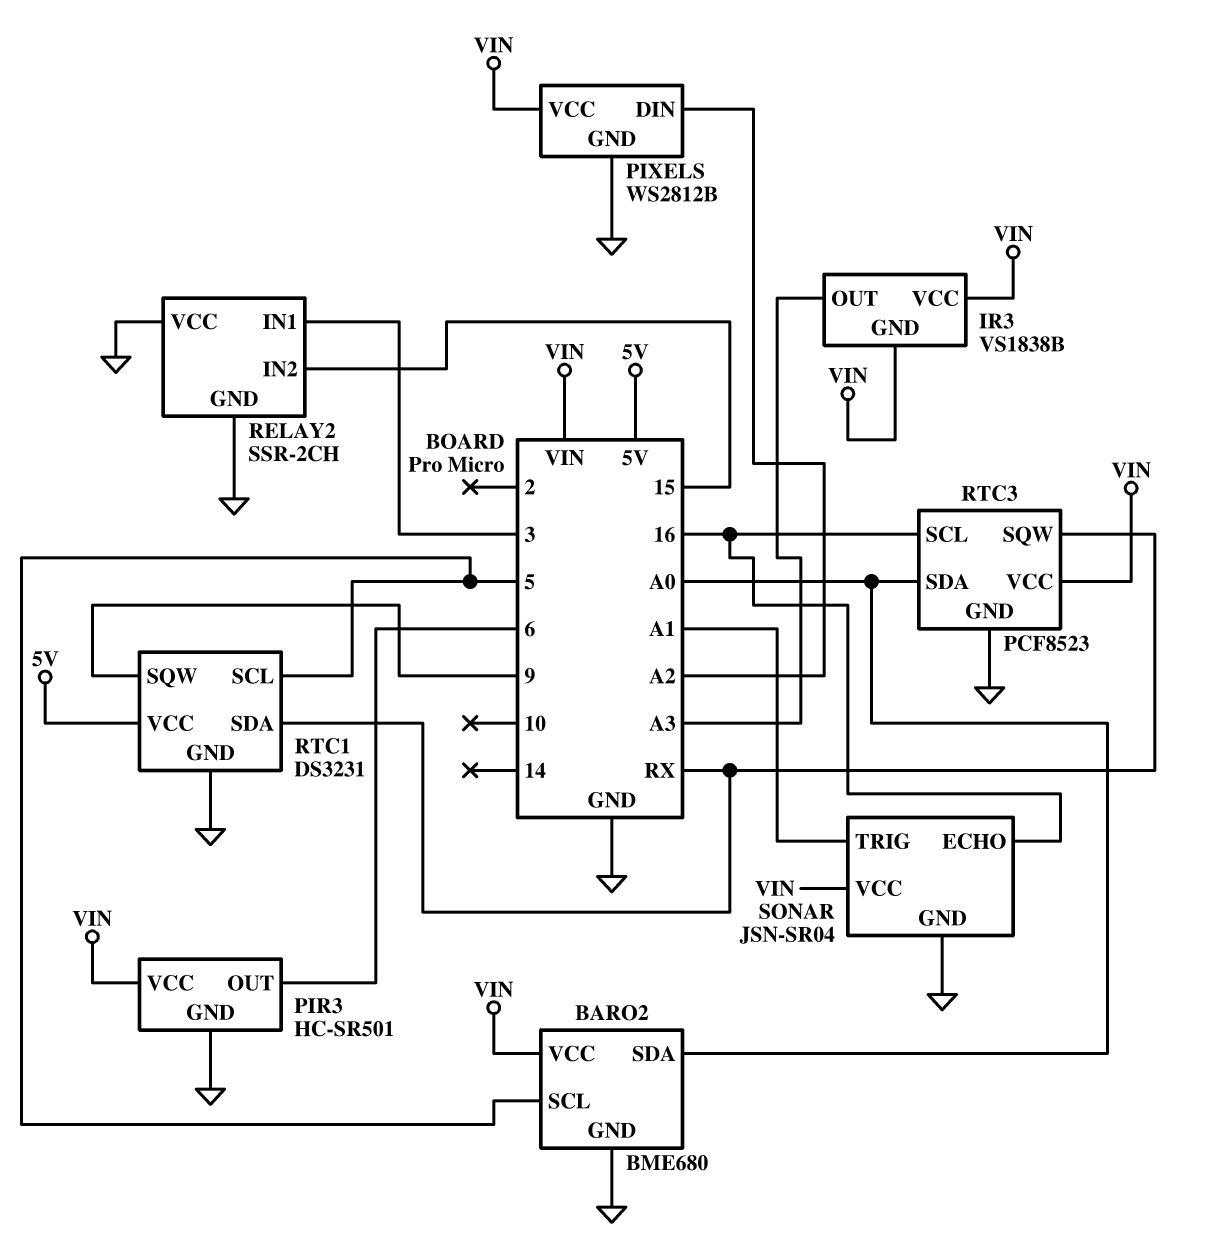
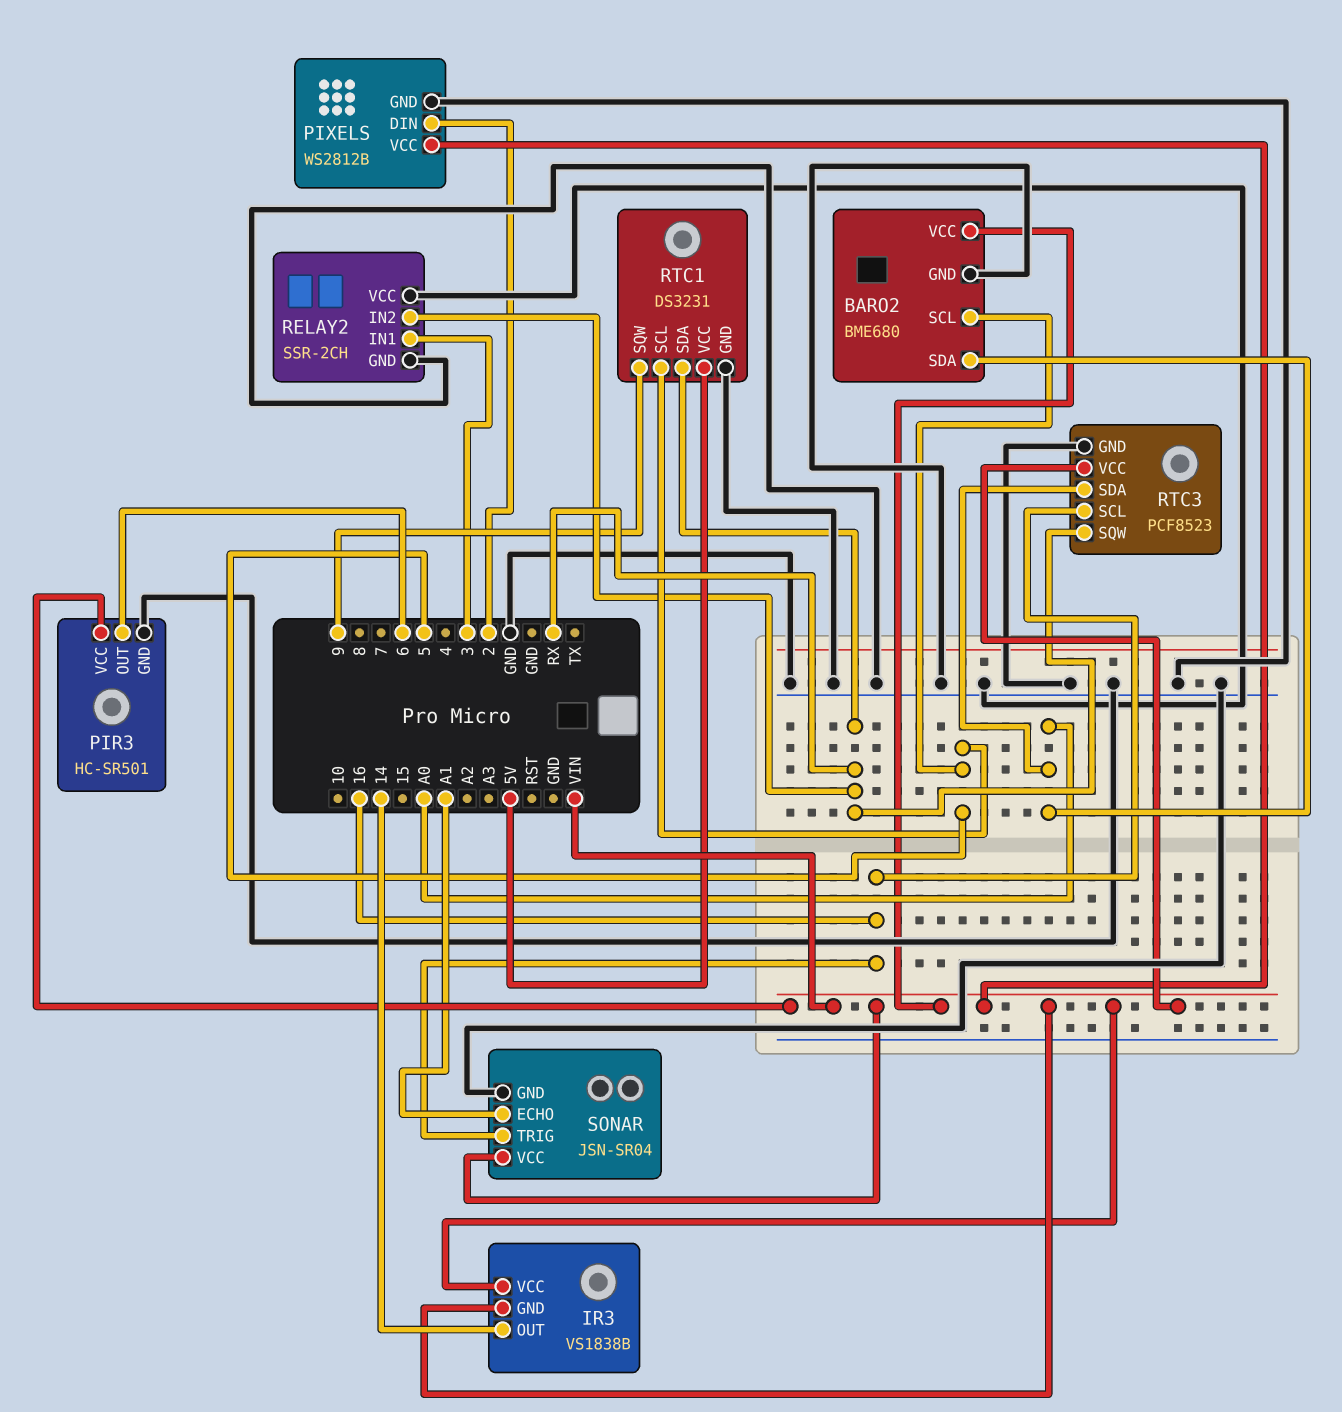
IR3 pin OUT: A3 -> 14
PIXELS pin DIN: A2 -> 2
RELAY2 pin IN2: 15 -> RX
SONAR pin ECHO: 16 -> A1
SONAR pin TRIG: A1 -> 16

